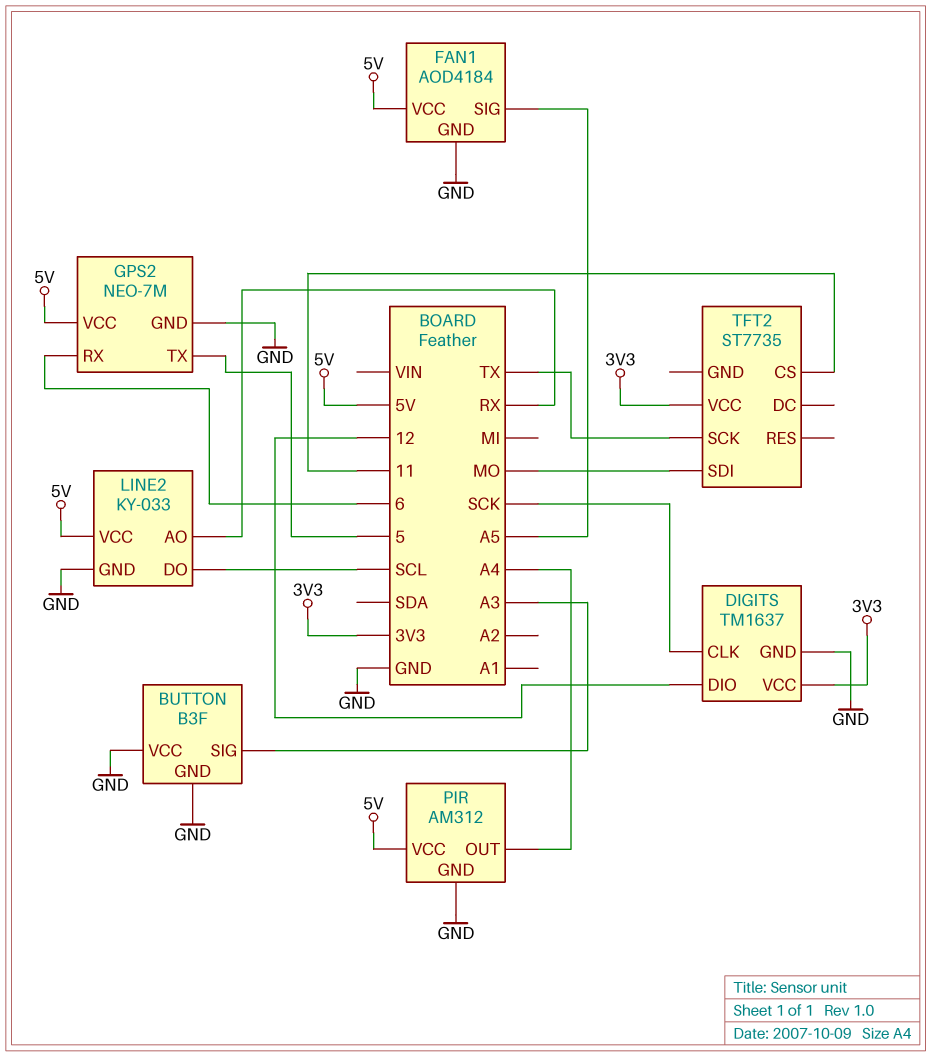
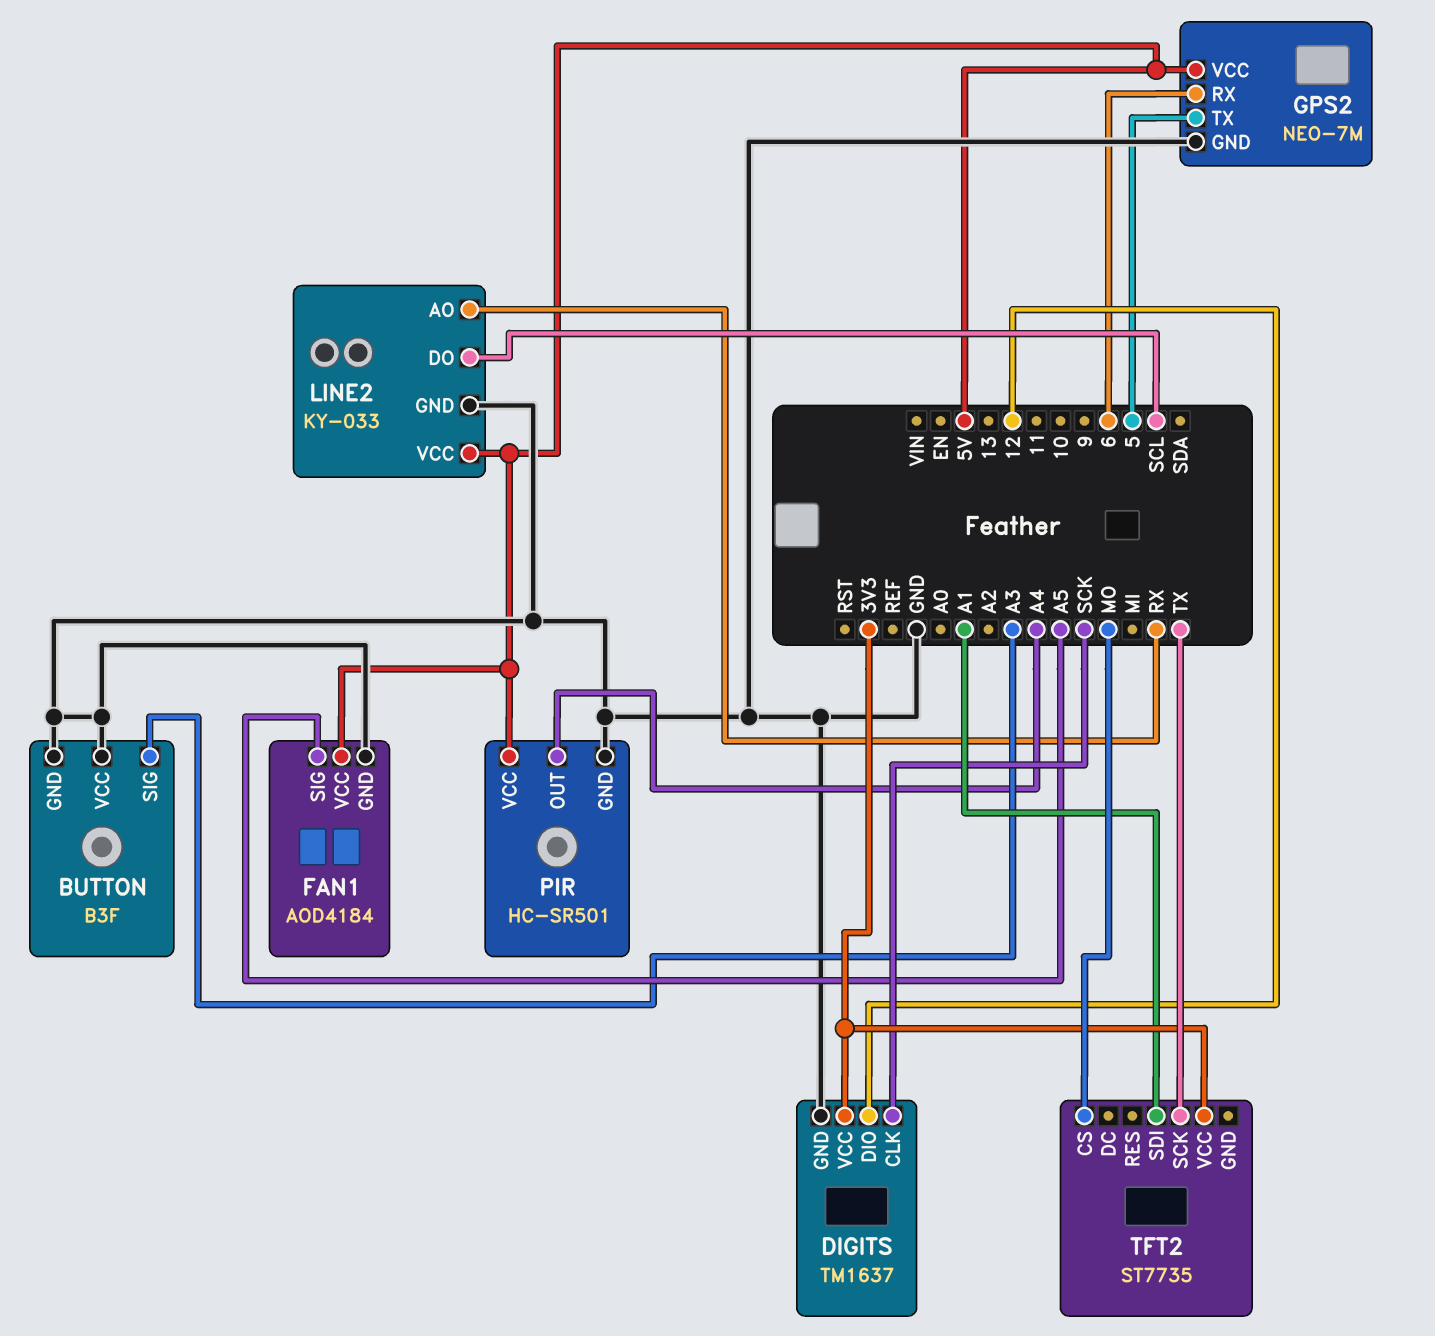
PIR: AM312 -> HC-SR501
TFT2 pin CS: 11 -> MO
TFT2 pin SDI: MO -> A1

